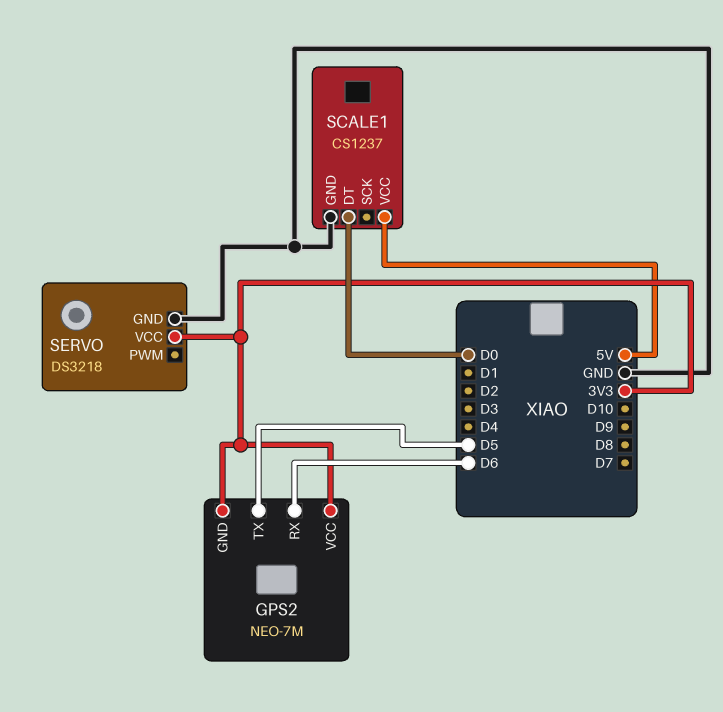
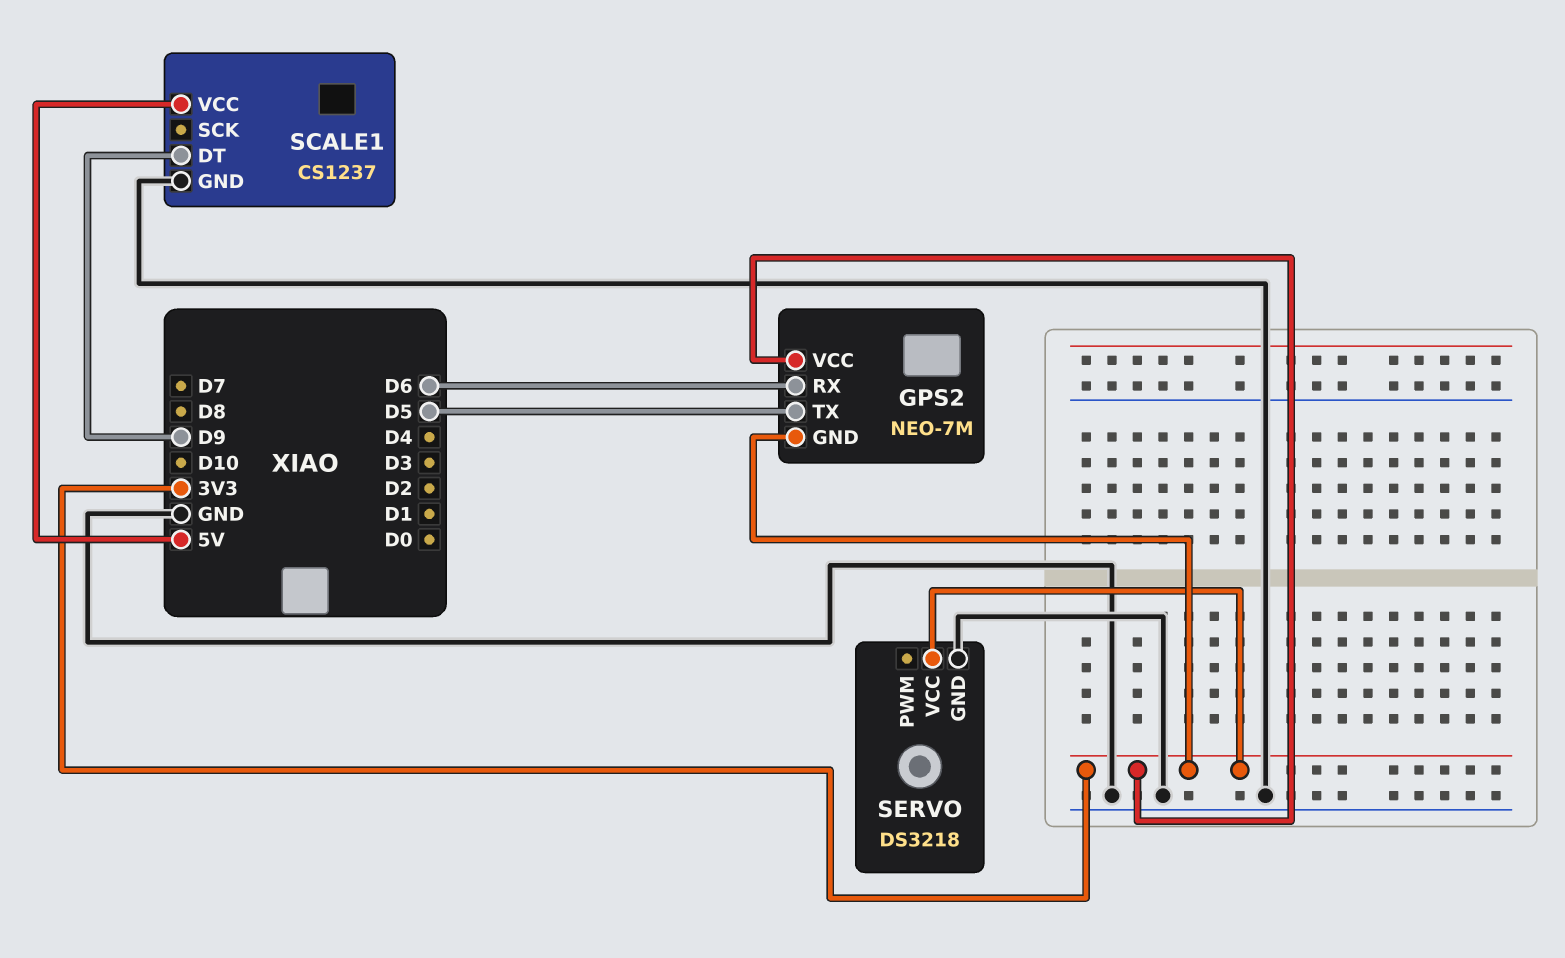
SCALE1 pin DT: D0 -> D9

